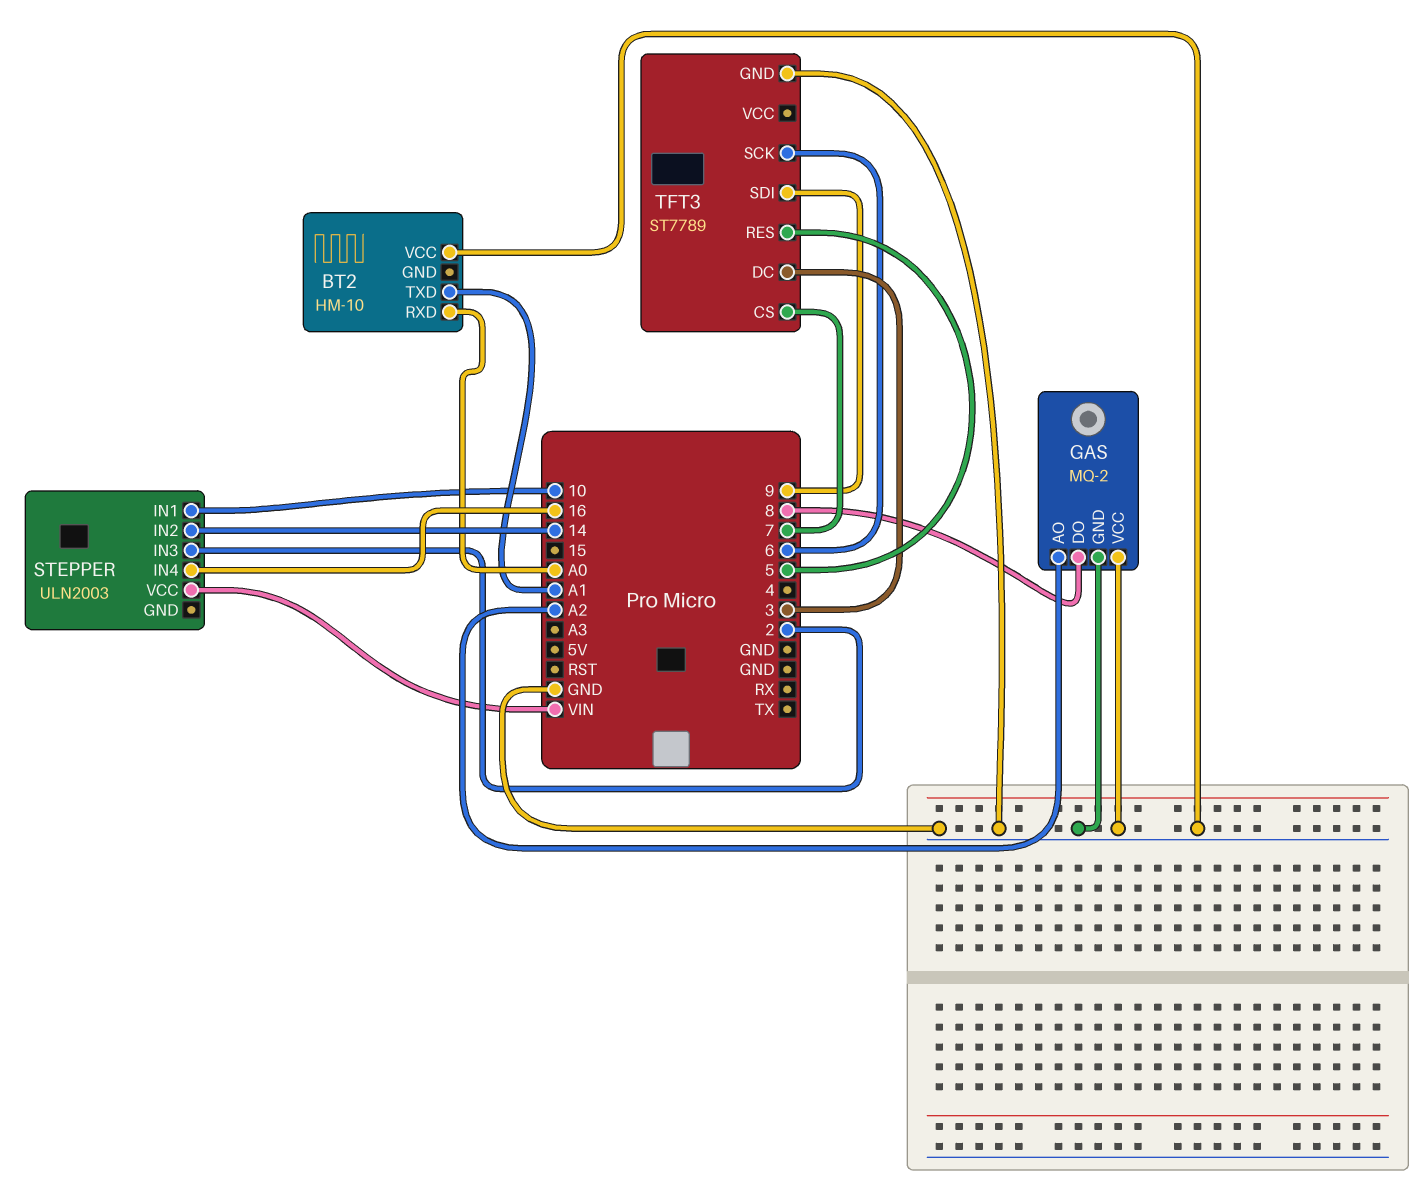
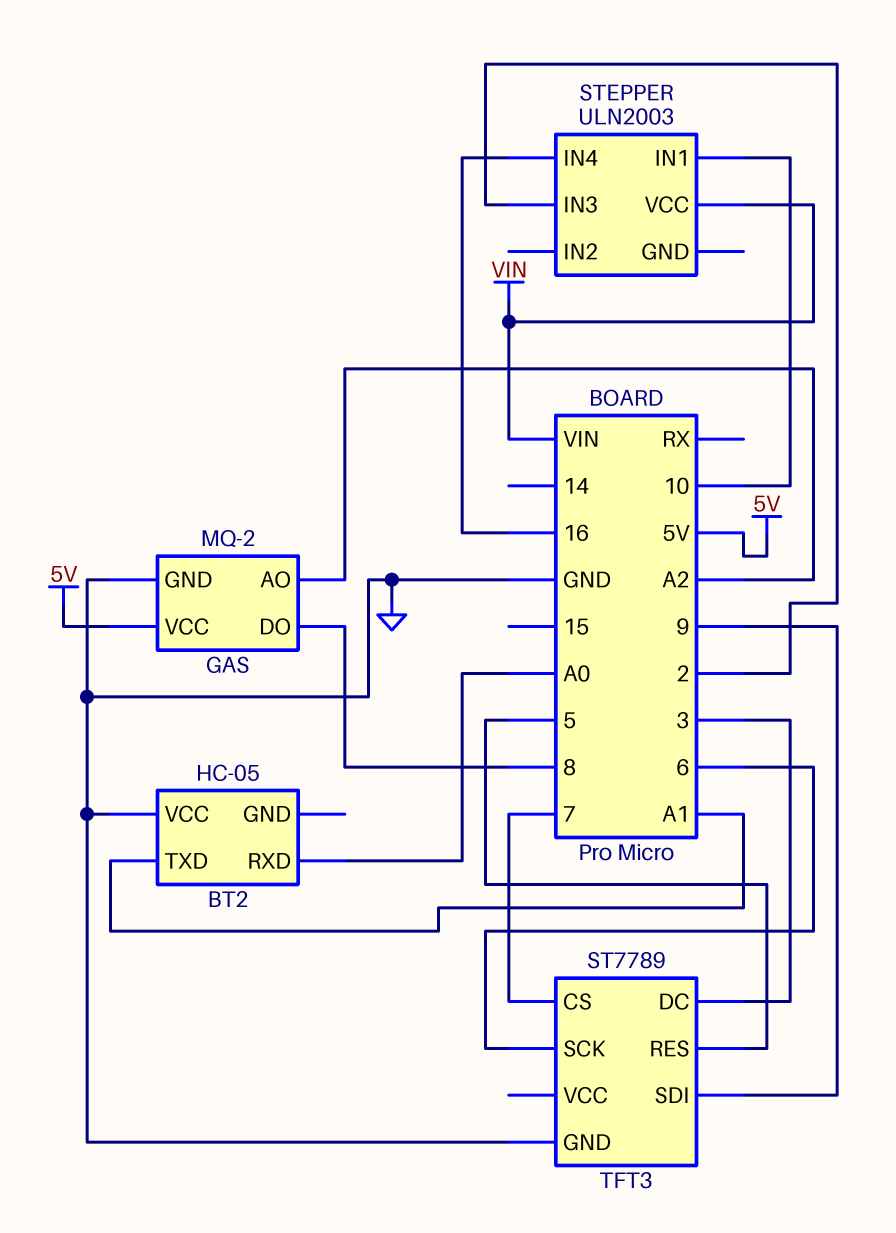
BT2: HM-10 -> HC-05
GAS pin VCC: GND -> 5V
STEPPER pin IN2: 14 -> none

